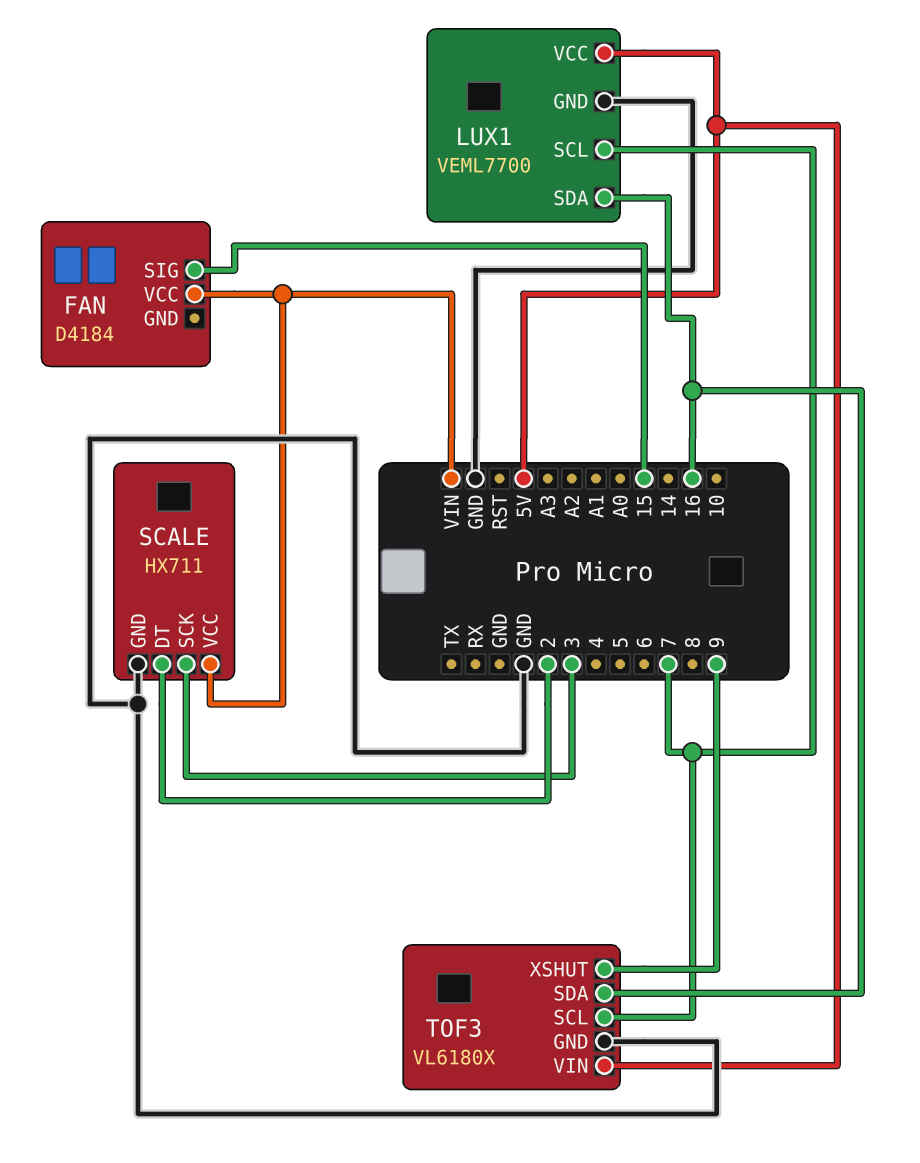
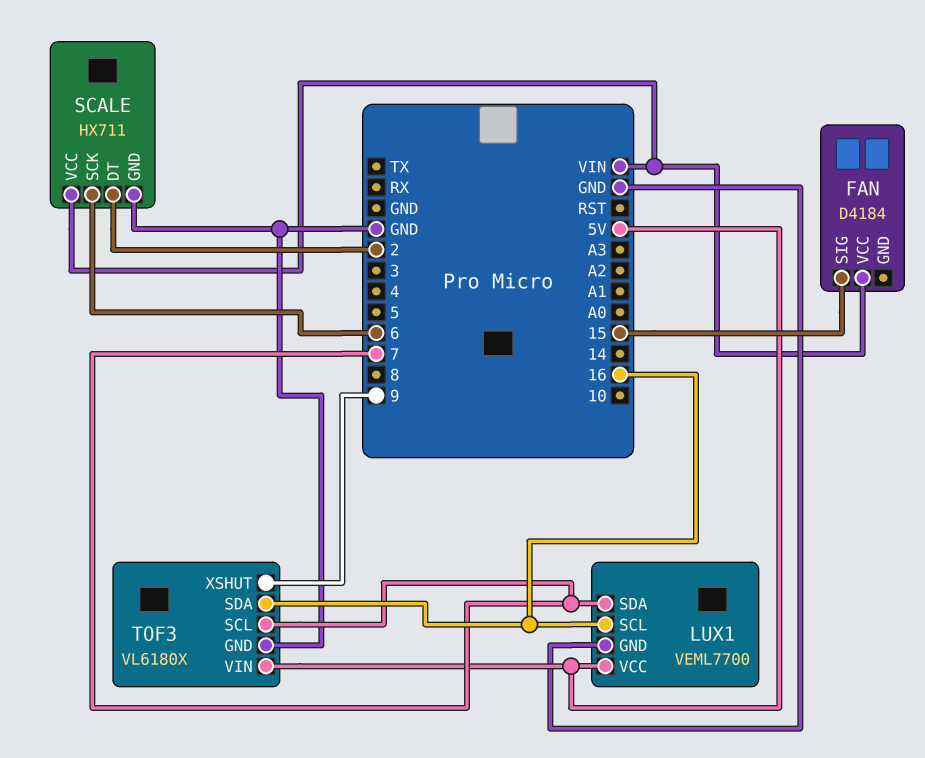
LUX1 pin SCL: 7 -> 16
LUX1 pin SDA: 16 -> 7
SCALE pin SCK: 3 -> 6

